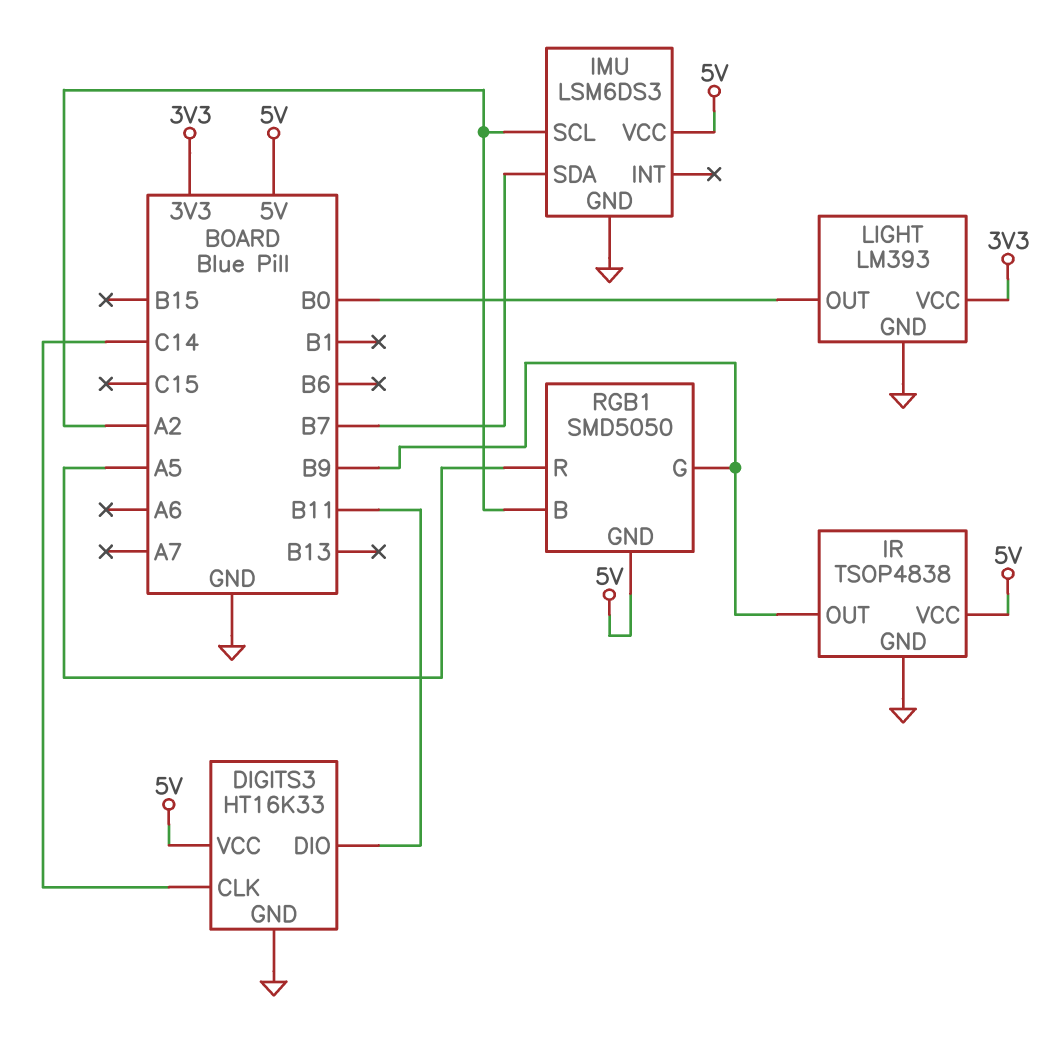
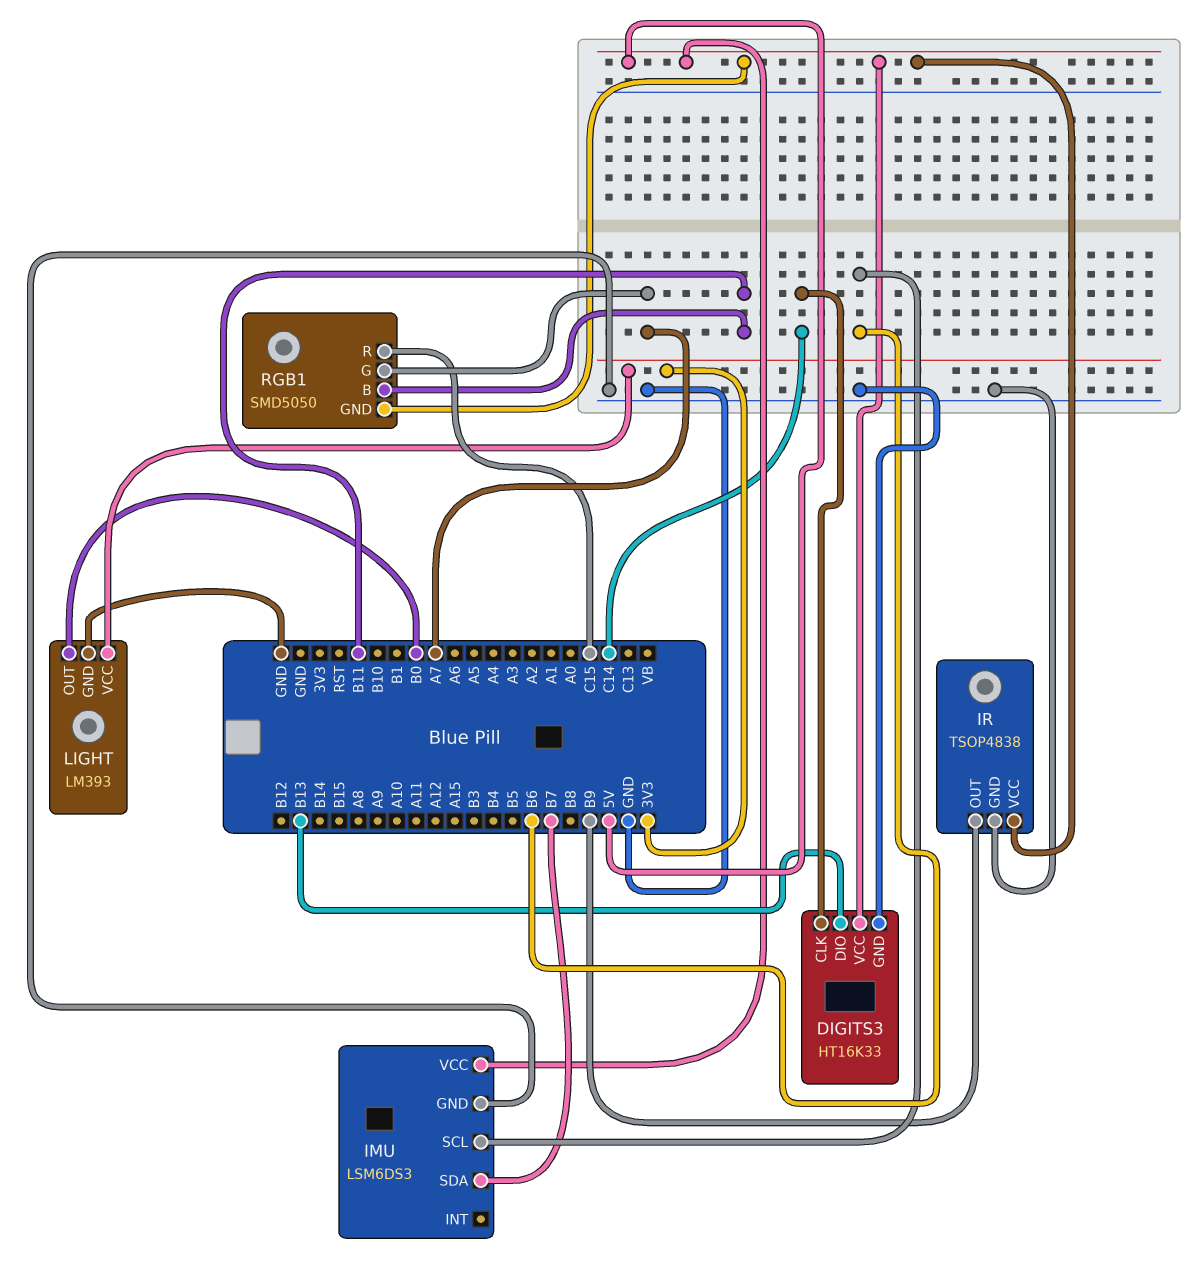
DIGITS3 pin DIO: B11 -> B13
IMU pin SCL: A2 -> B6
RGB1 pin B: A2 -> B11
RGB1 pin G: B9 -> A7
RGB1 pin R: A5 -> C15

